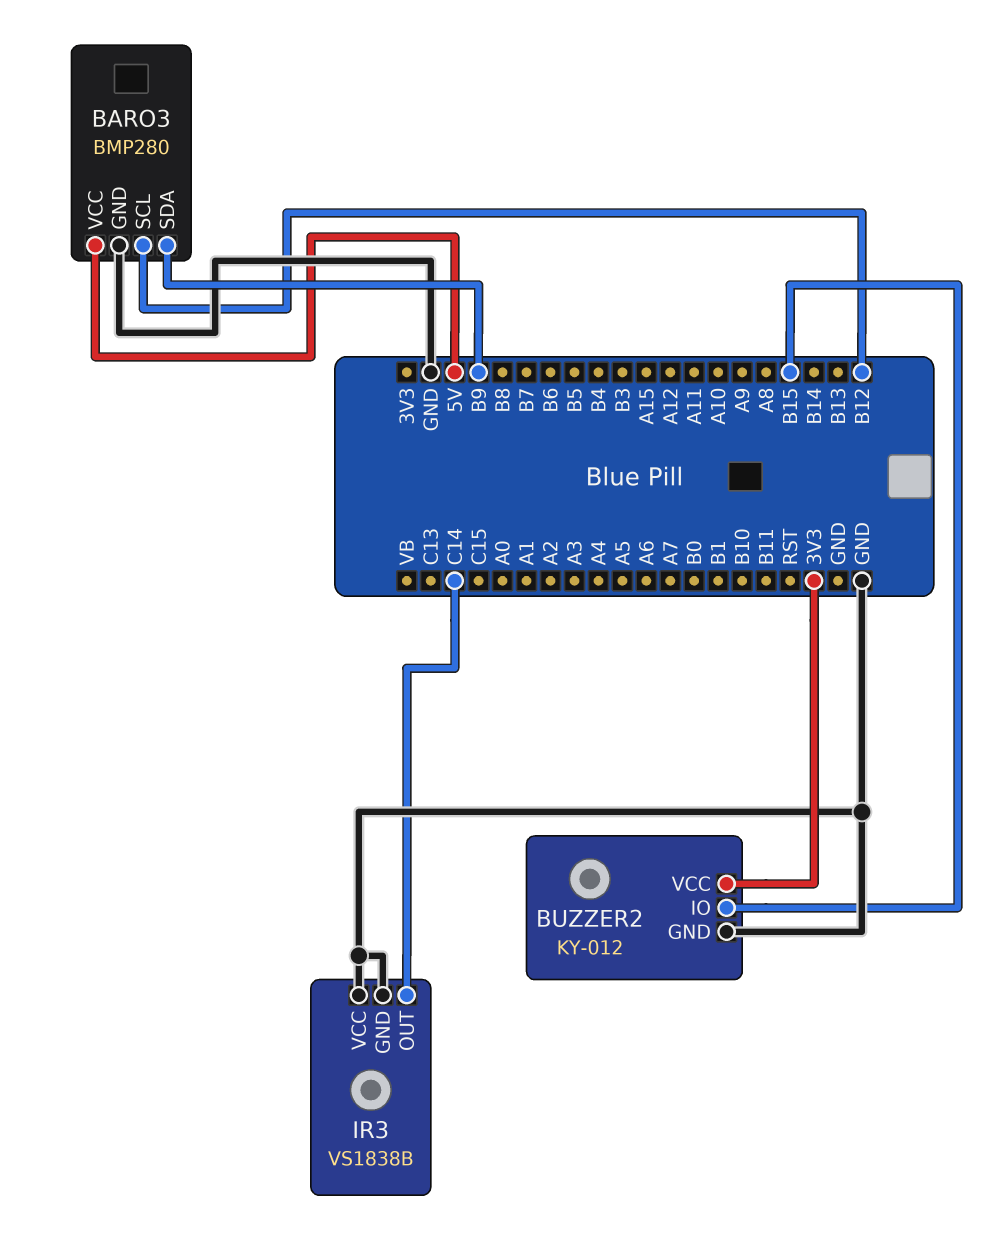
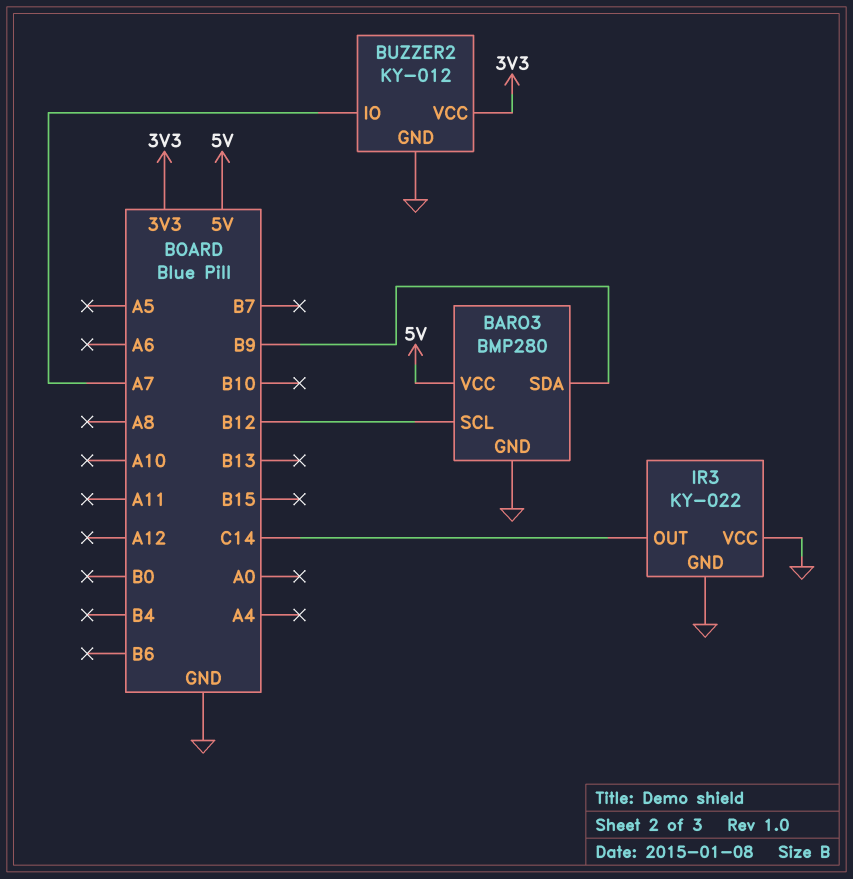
BUZZER2 pin IO: B15 -> A7
IR3: VS1838B -> KY-022

